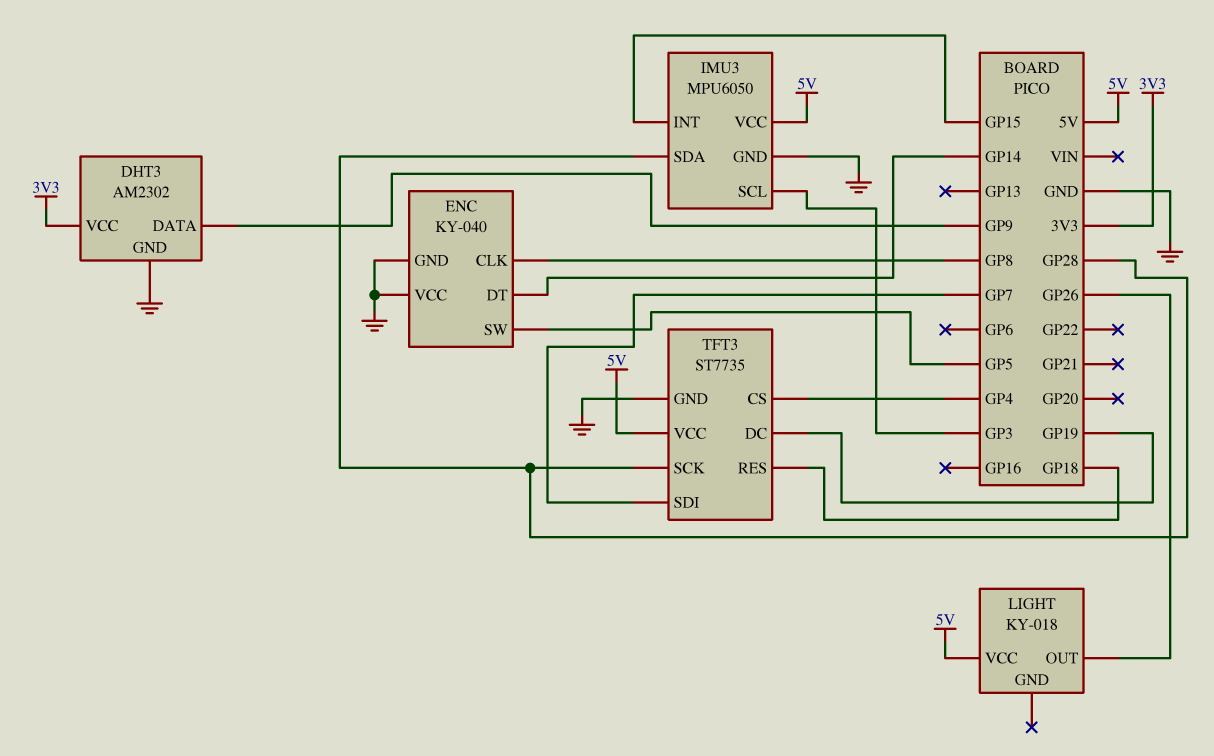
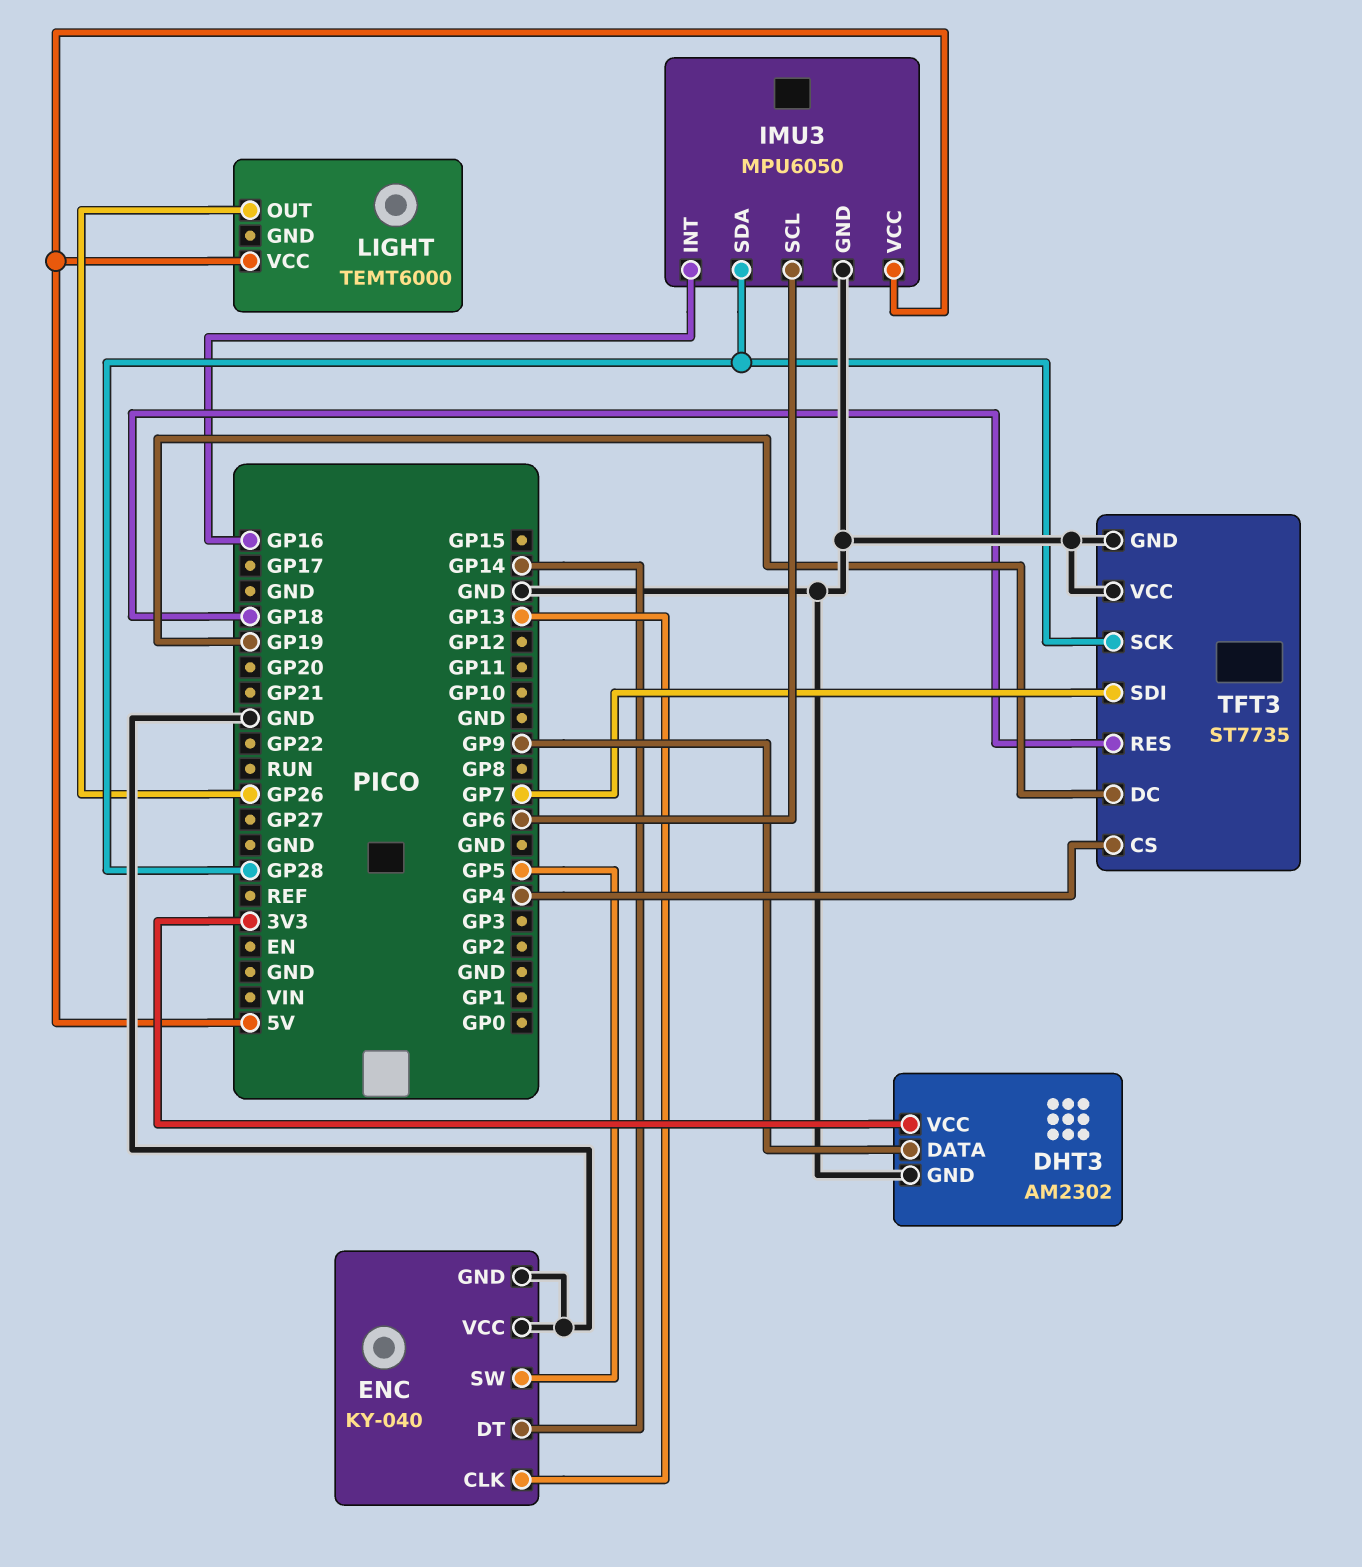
ENC pin CLK: GP8 -> GP13
IMU3 pin INT: GP15 -> GP16
IMU3 pin SCL: GP3 -> GP6
LIGHT: KY-018 -> TEMT6000
TFT3 pin VCC: 5V -> GND

